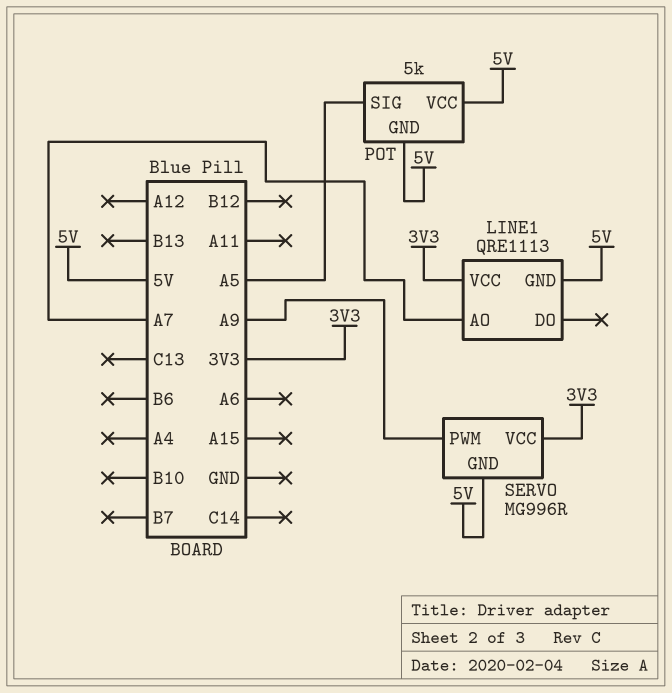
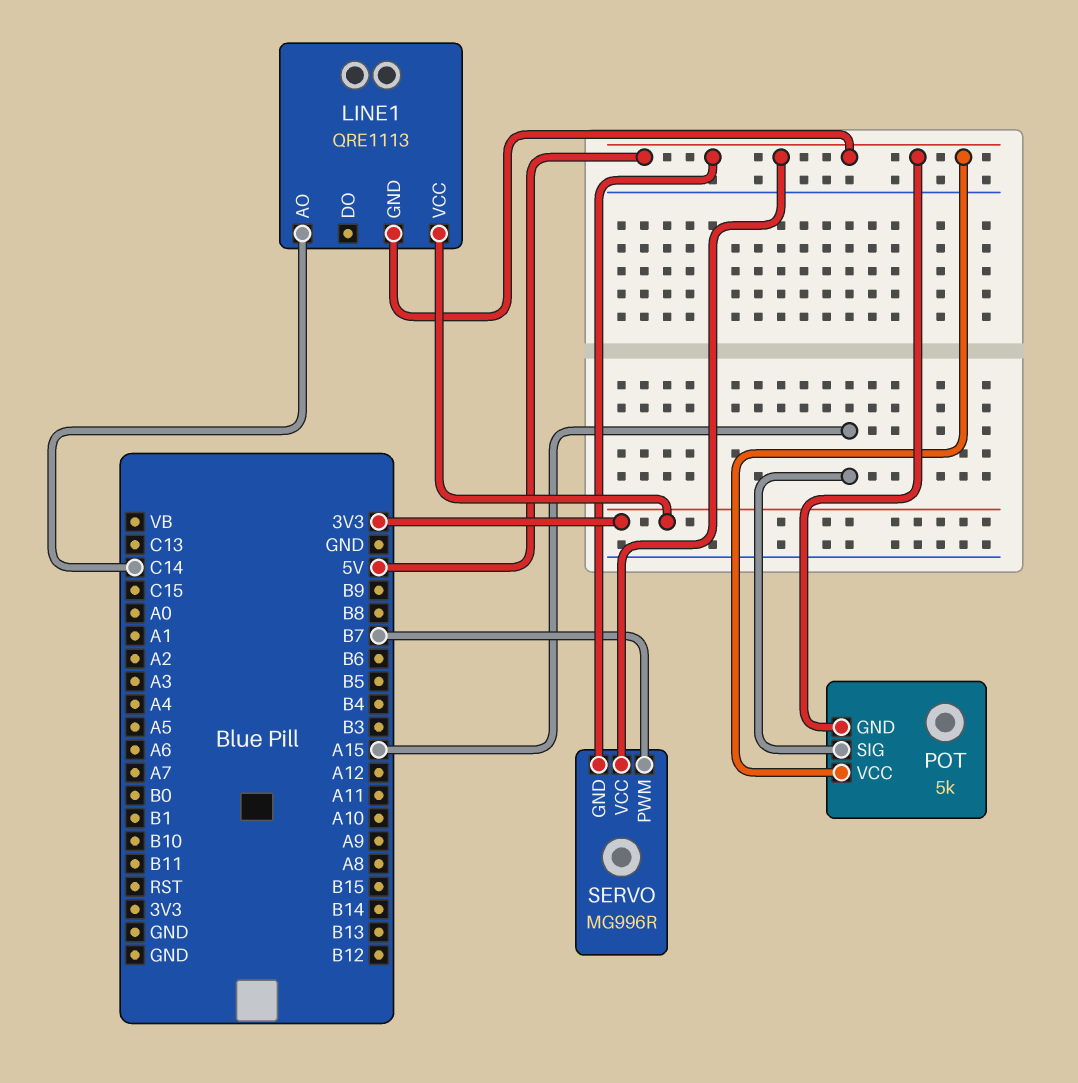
LINE1 pin AO: A7 -> C14
POT pin SIG: A5 -> A15
SERVO pin PWM: A9 -> B7
SERVO pin VCC: 3V3 -> 5V

